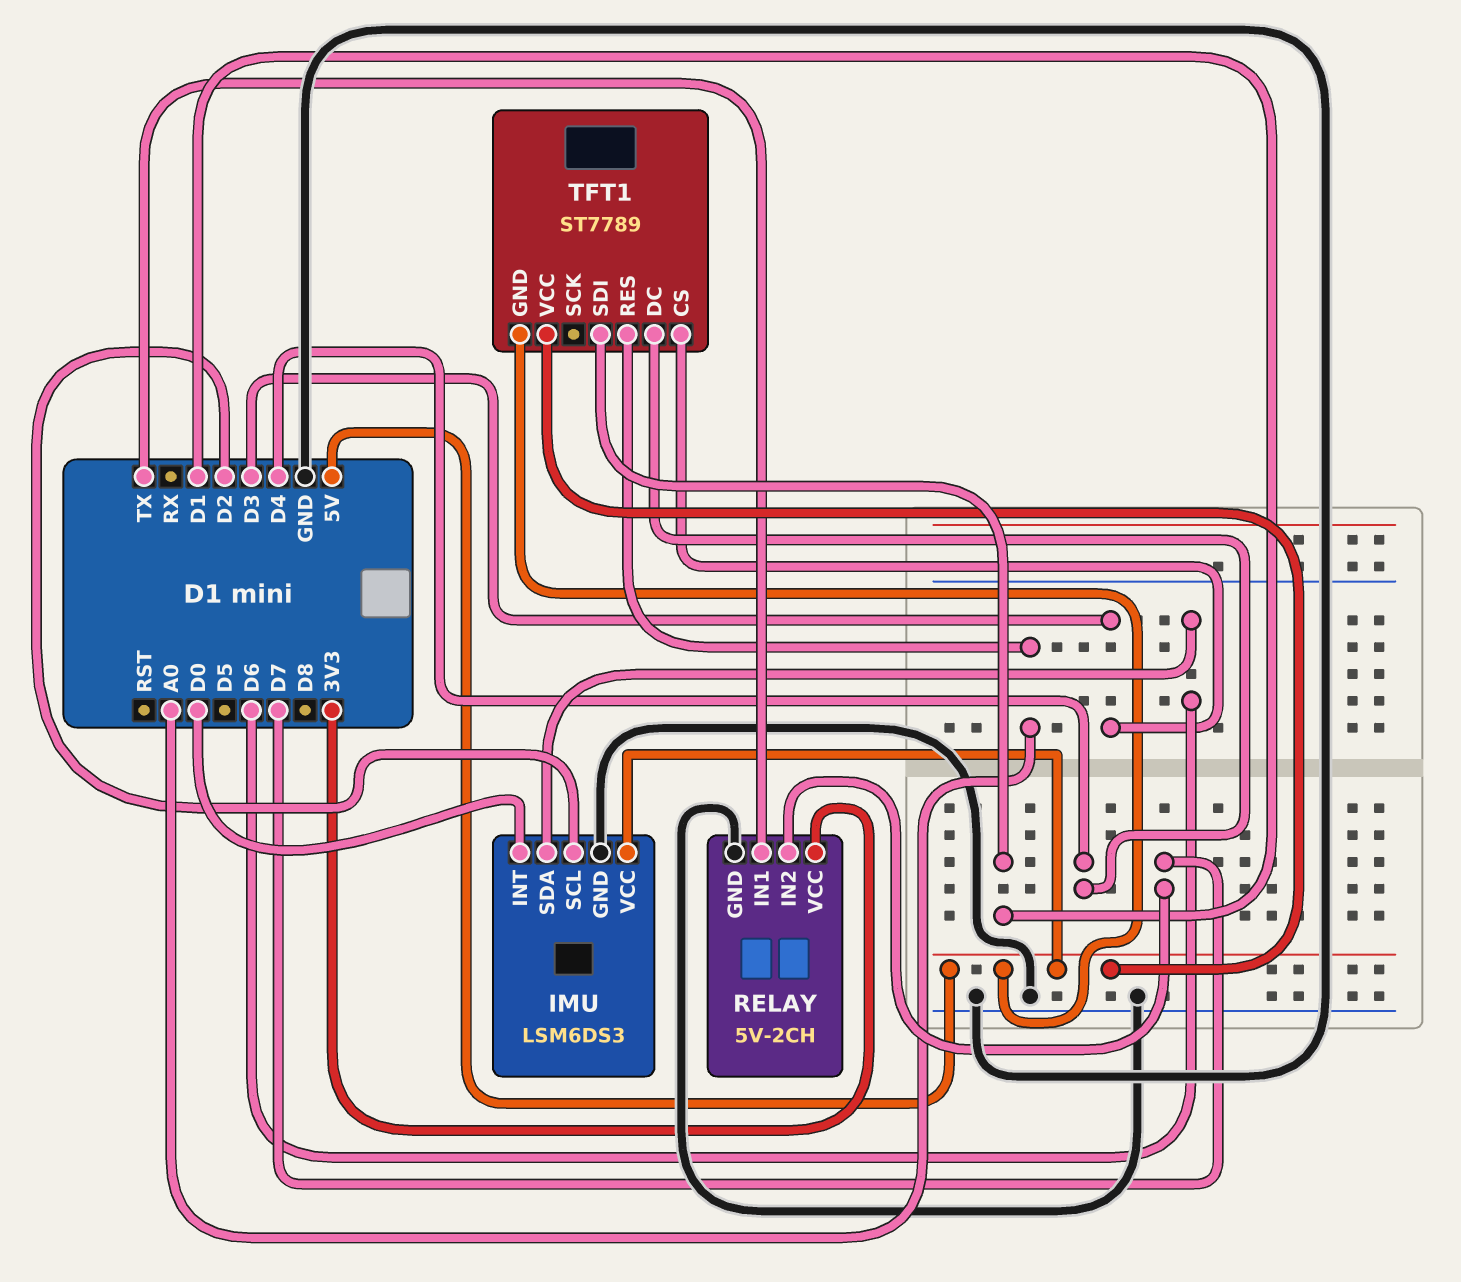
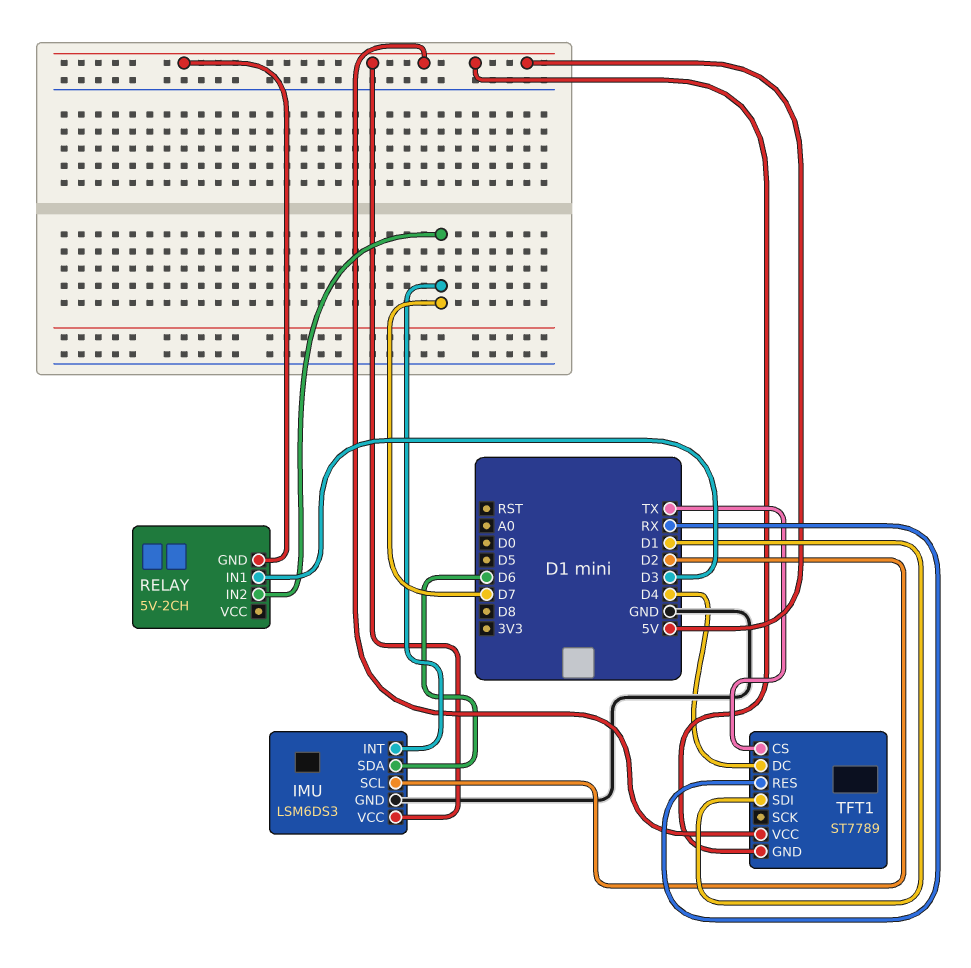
IMU pin INT: D0 -> D7
RELAY pin GND: GND -> 5V
RELAY pin IN1: TX -> D3
RELAY pin VCC: 3V3 -> none
TFT1 pin CS: D3 -> TX
TFT1 pin RES: A0 -> RX

